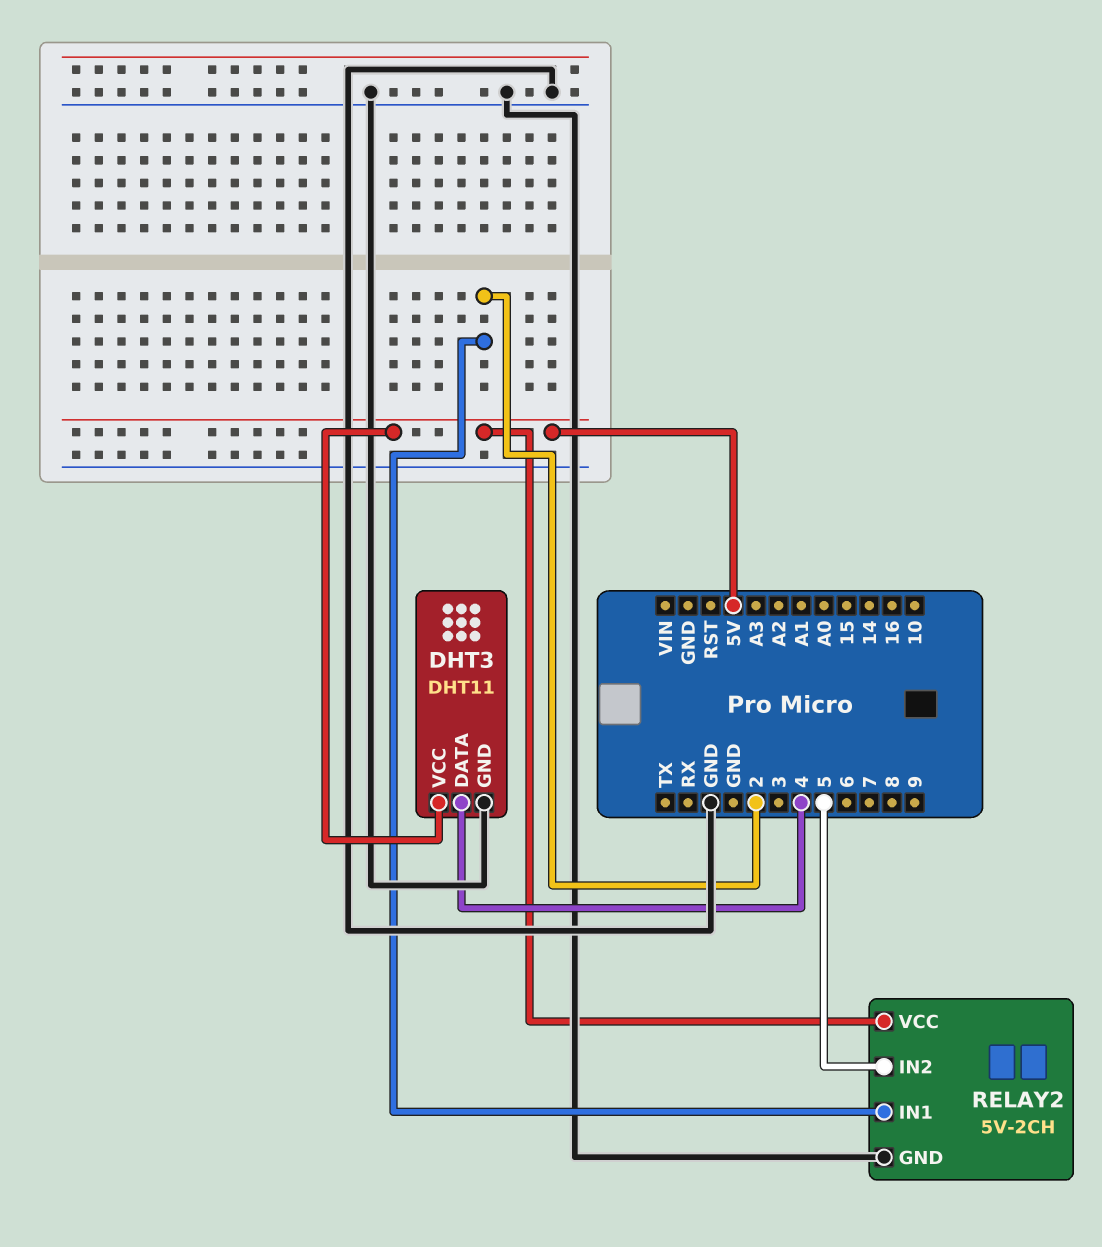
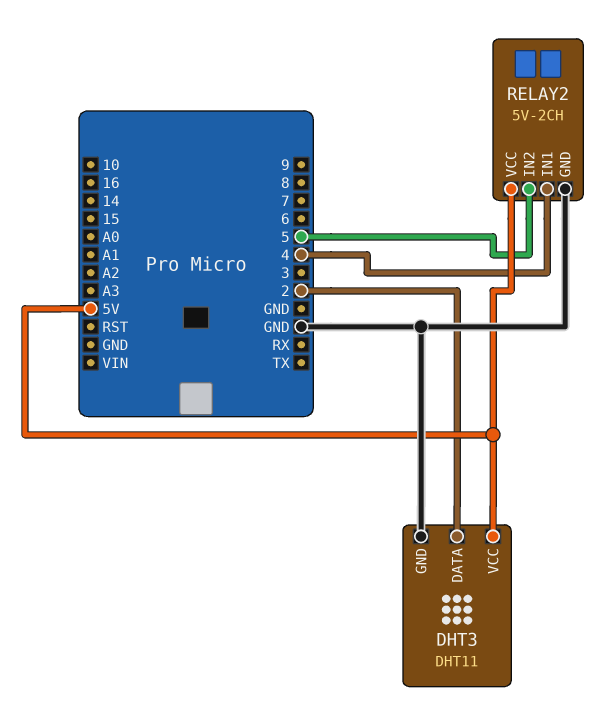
DHT3 pin DATA: 4 -> 2
RELAY2 pin IN1: 2 -> 4

